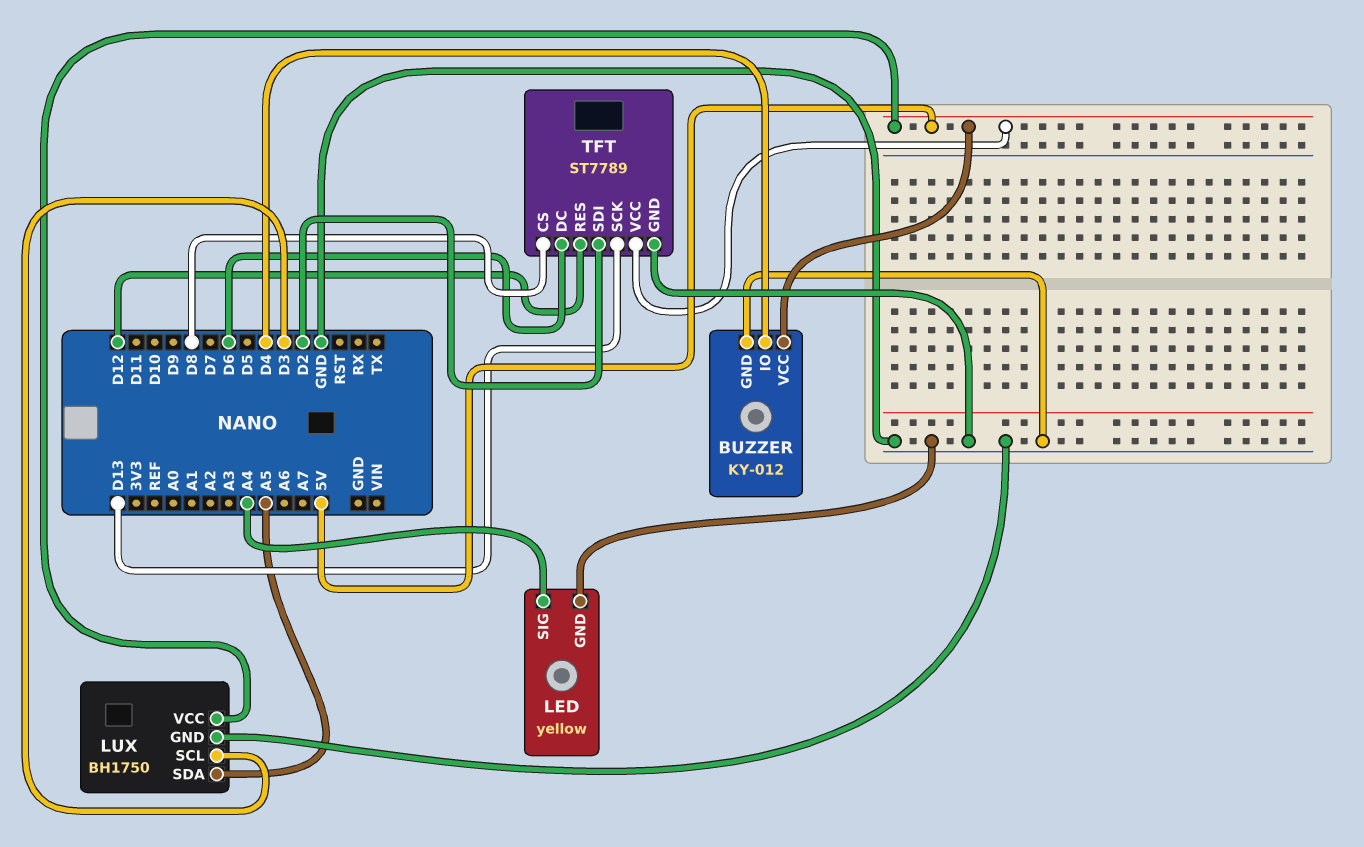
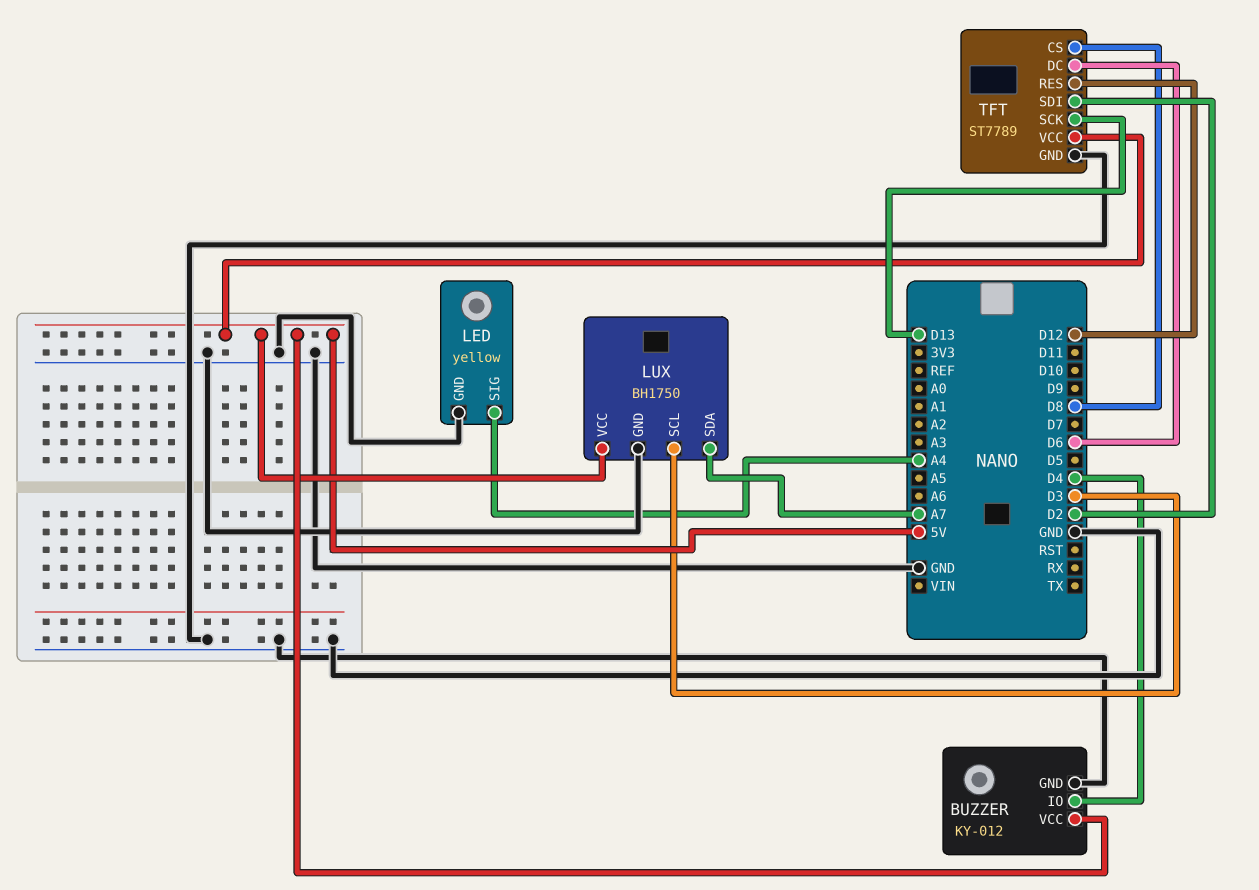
LUX pin SDA: A5 -> A7

